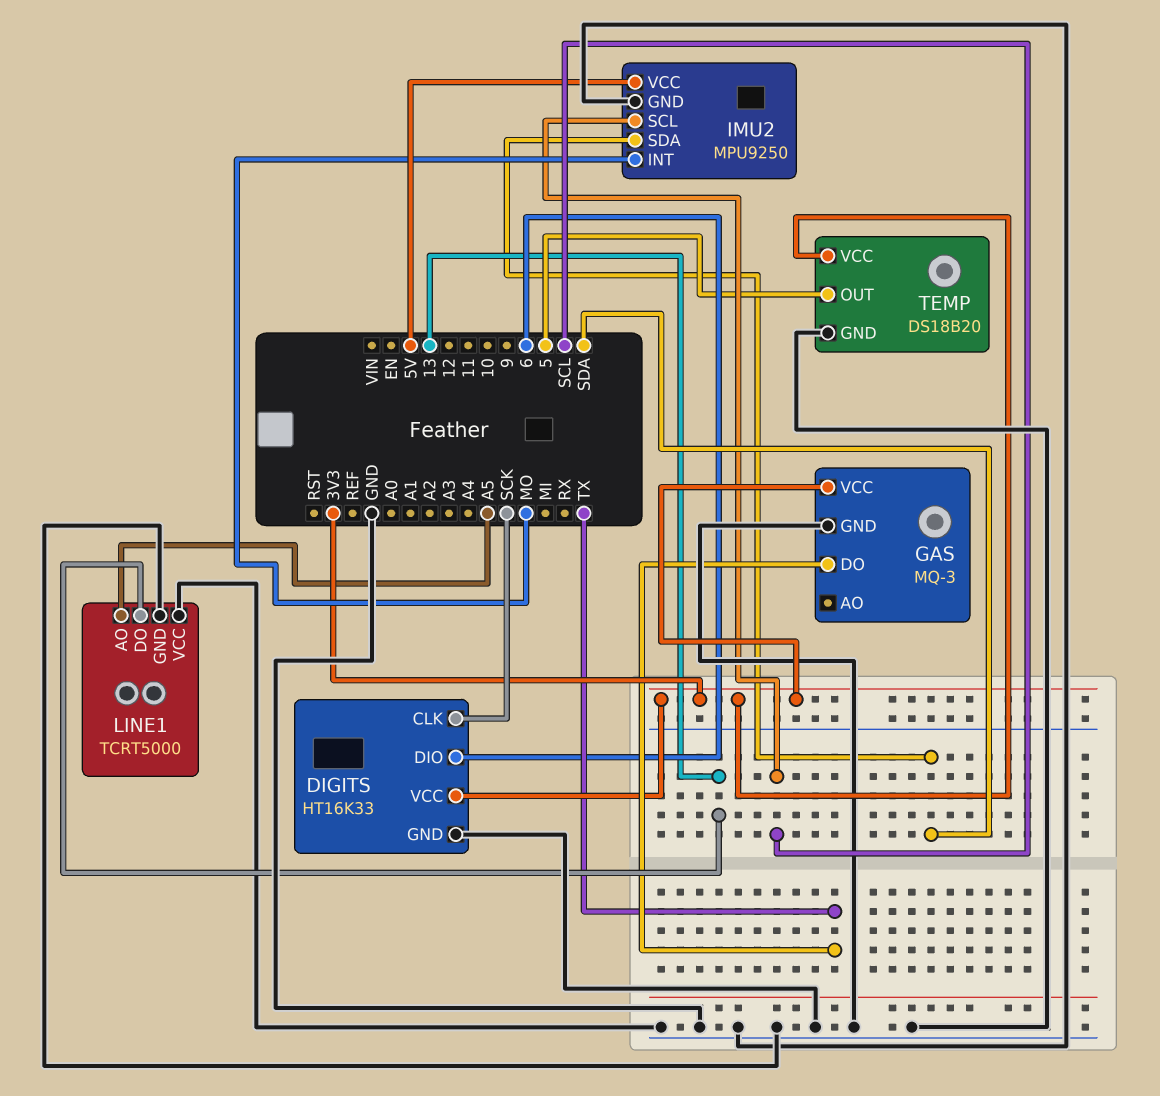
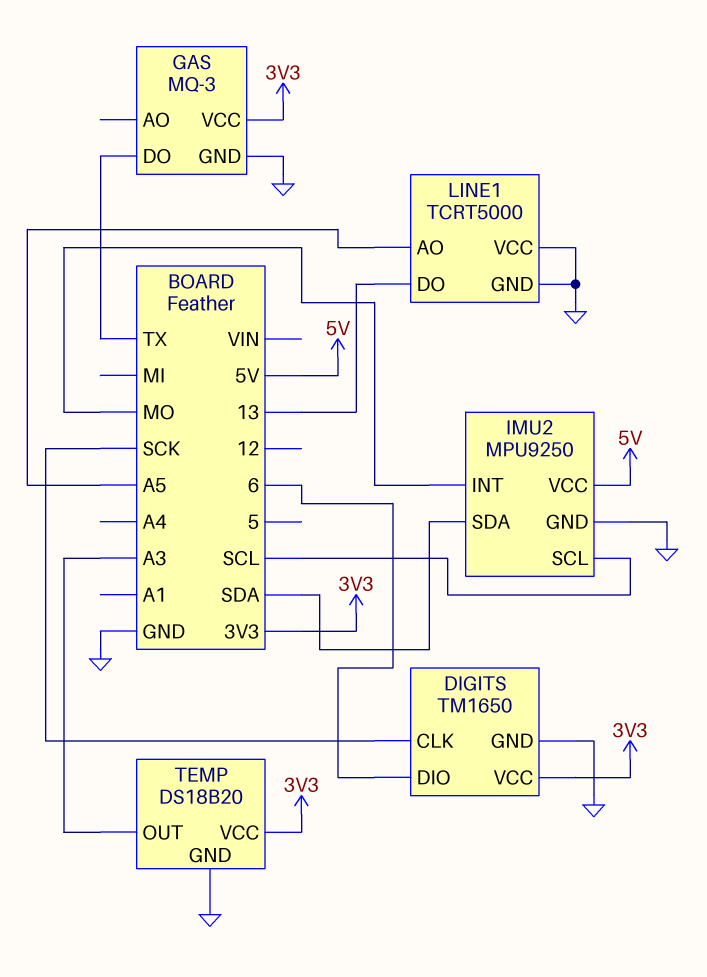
DIGITS: HT16K33 -> TM1650
TEMP pin OUT: 5 -> A3

